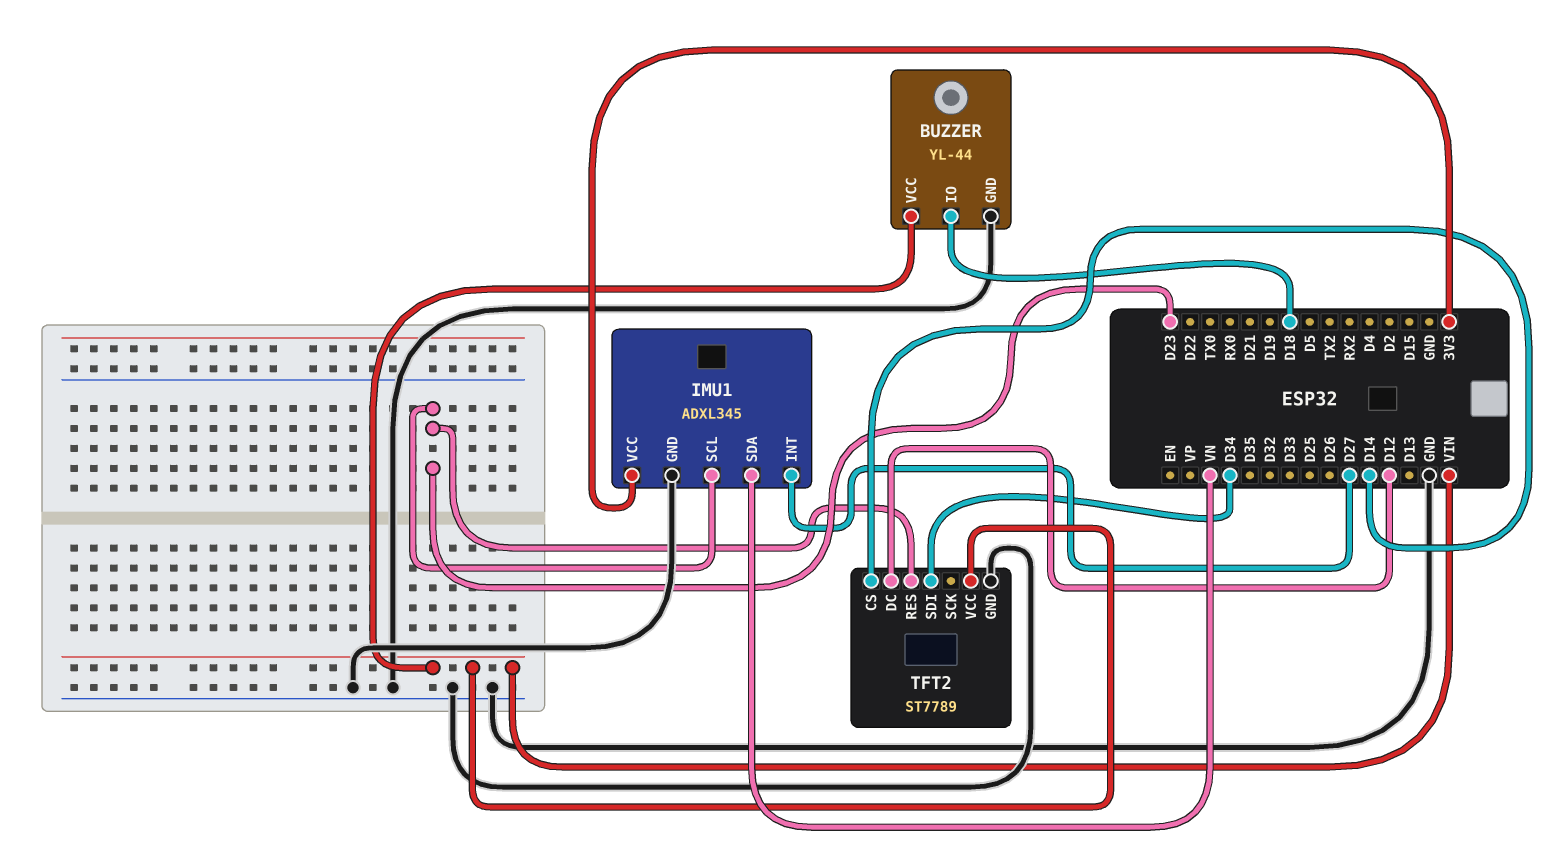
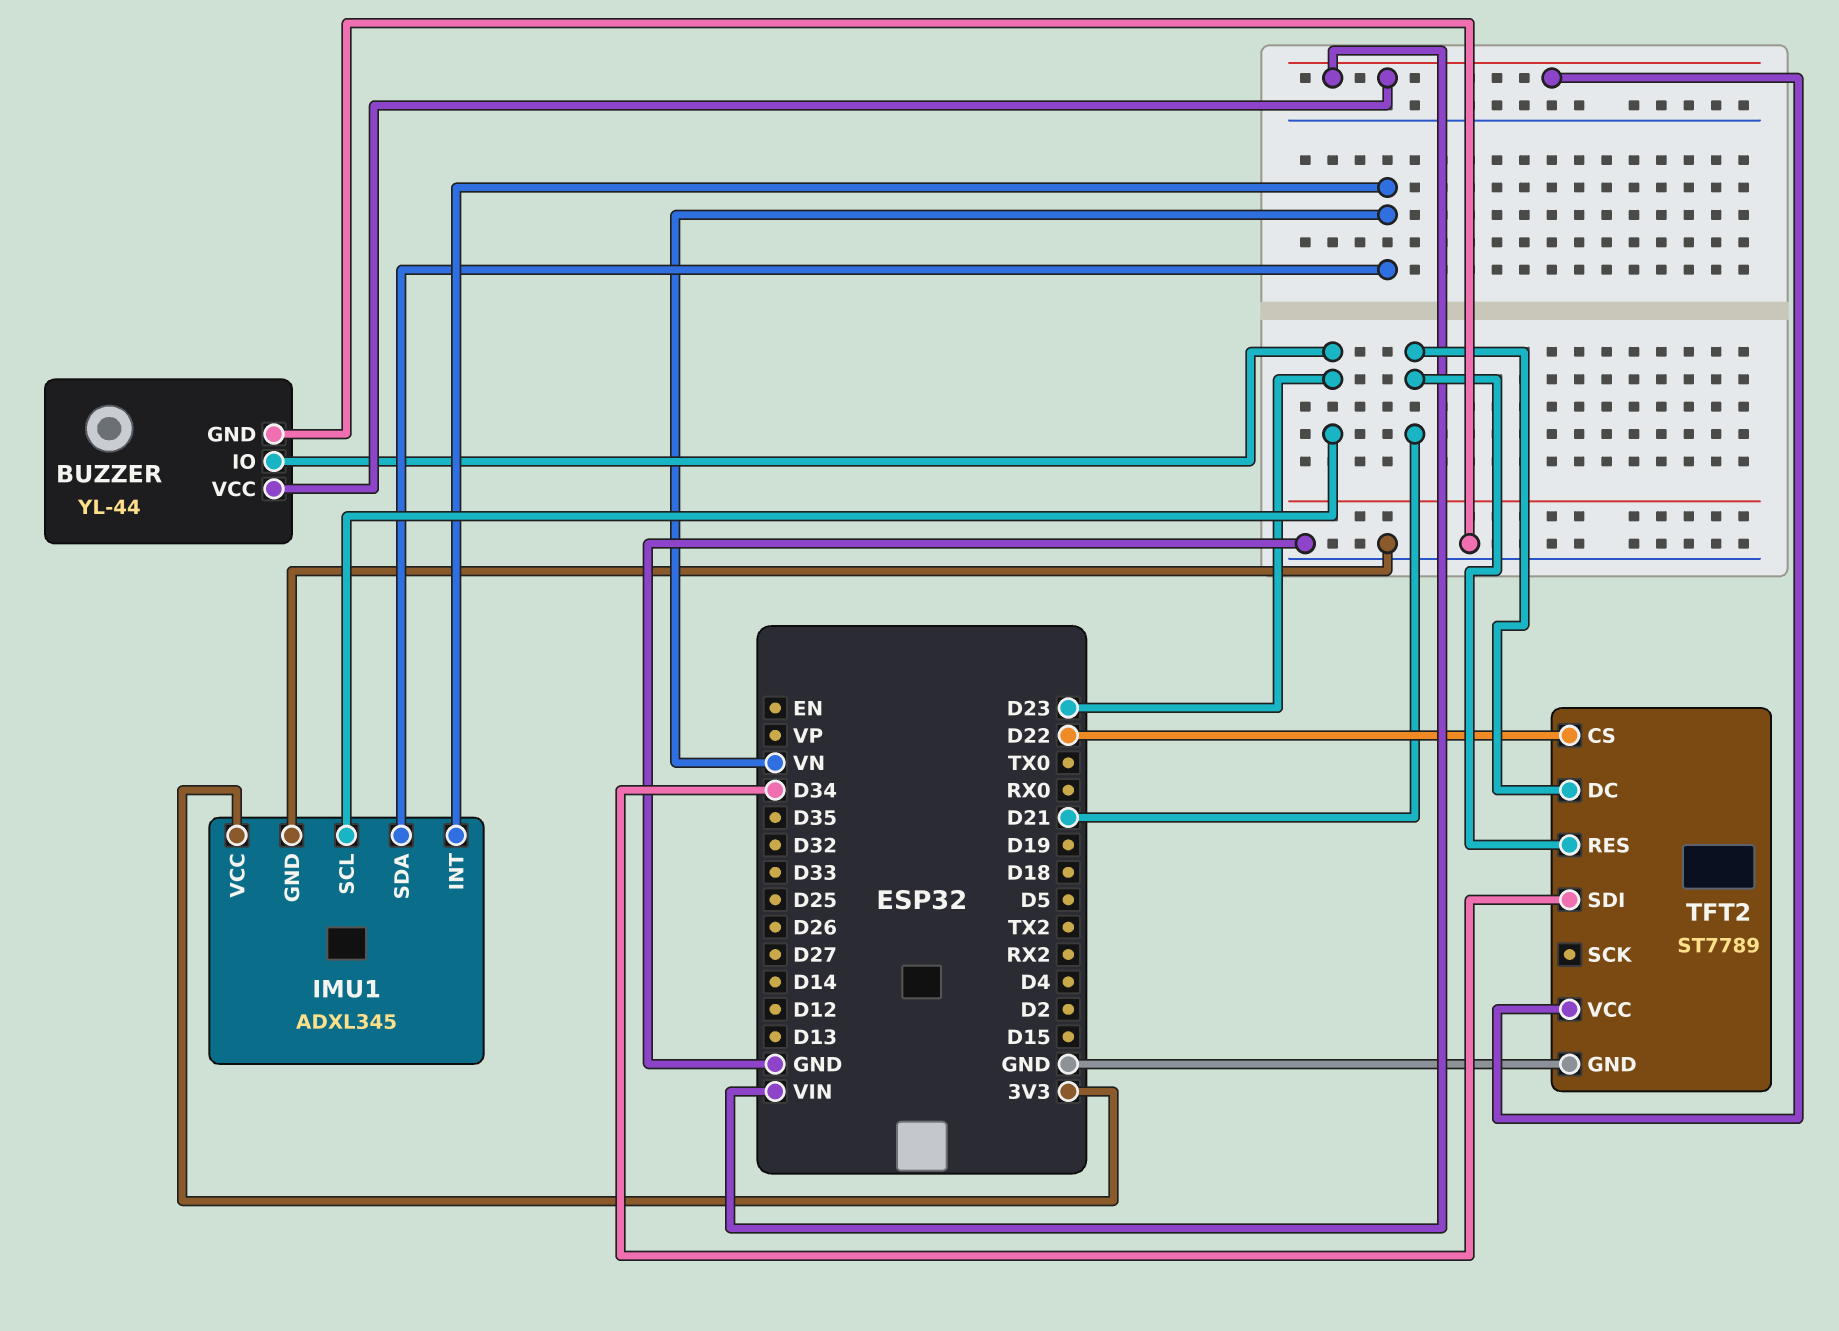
BUZZER pin IO: D18 -> D23
IMU1 pin INT: D27 -> VN
TFT2 pin CS: D14 -> D22
TFT2 pin DC: D12 -> D21
TFT2 pin RES: D23 -> D21

